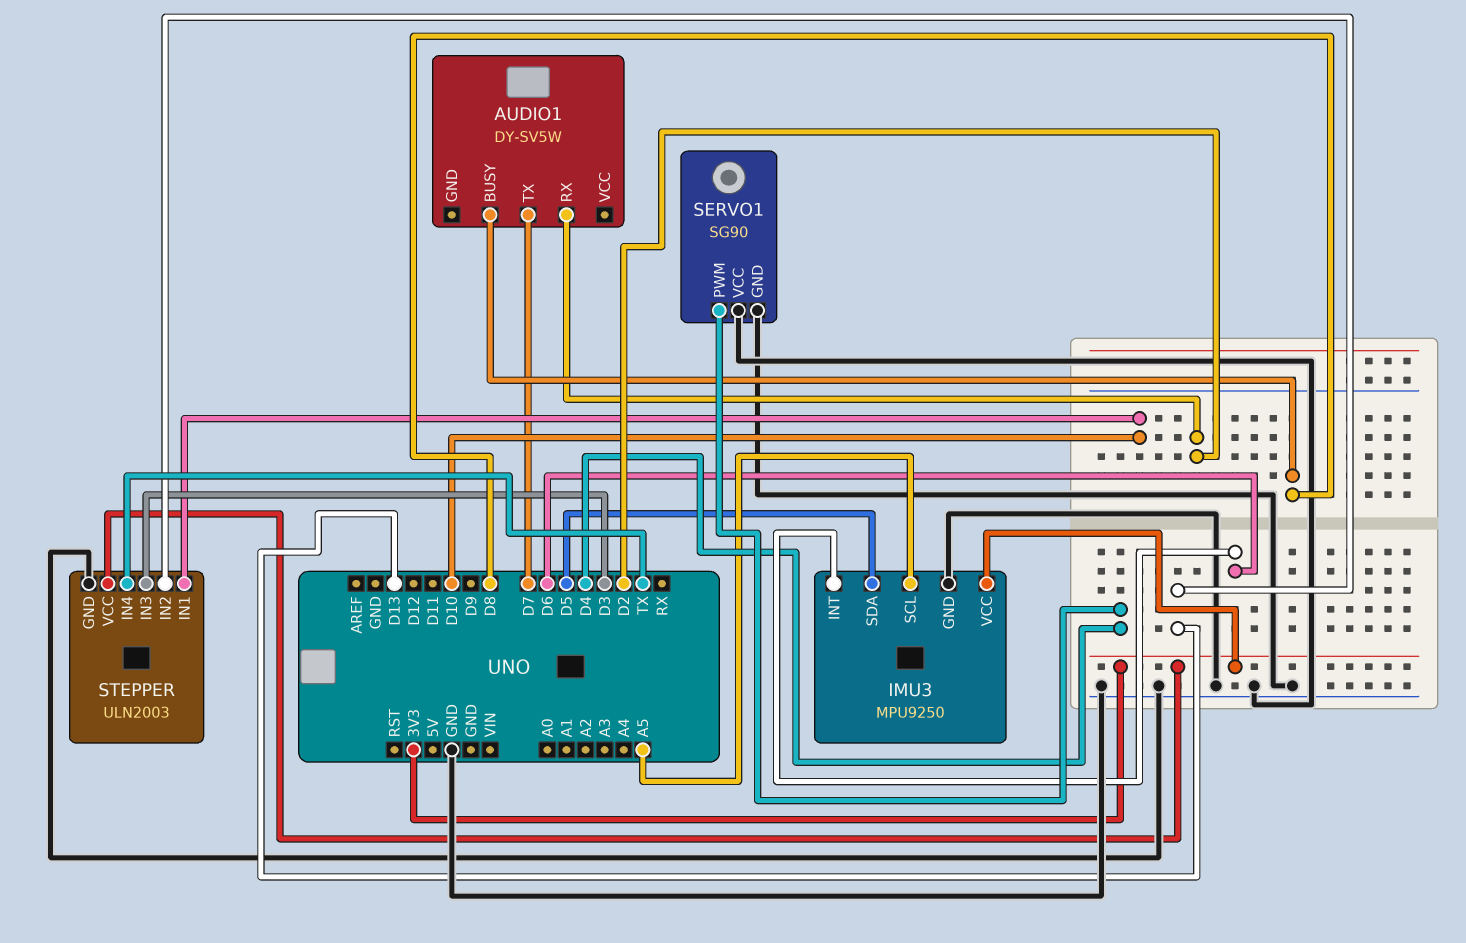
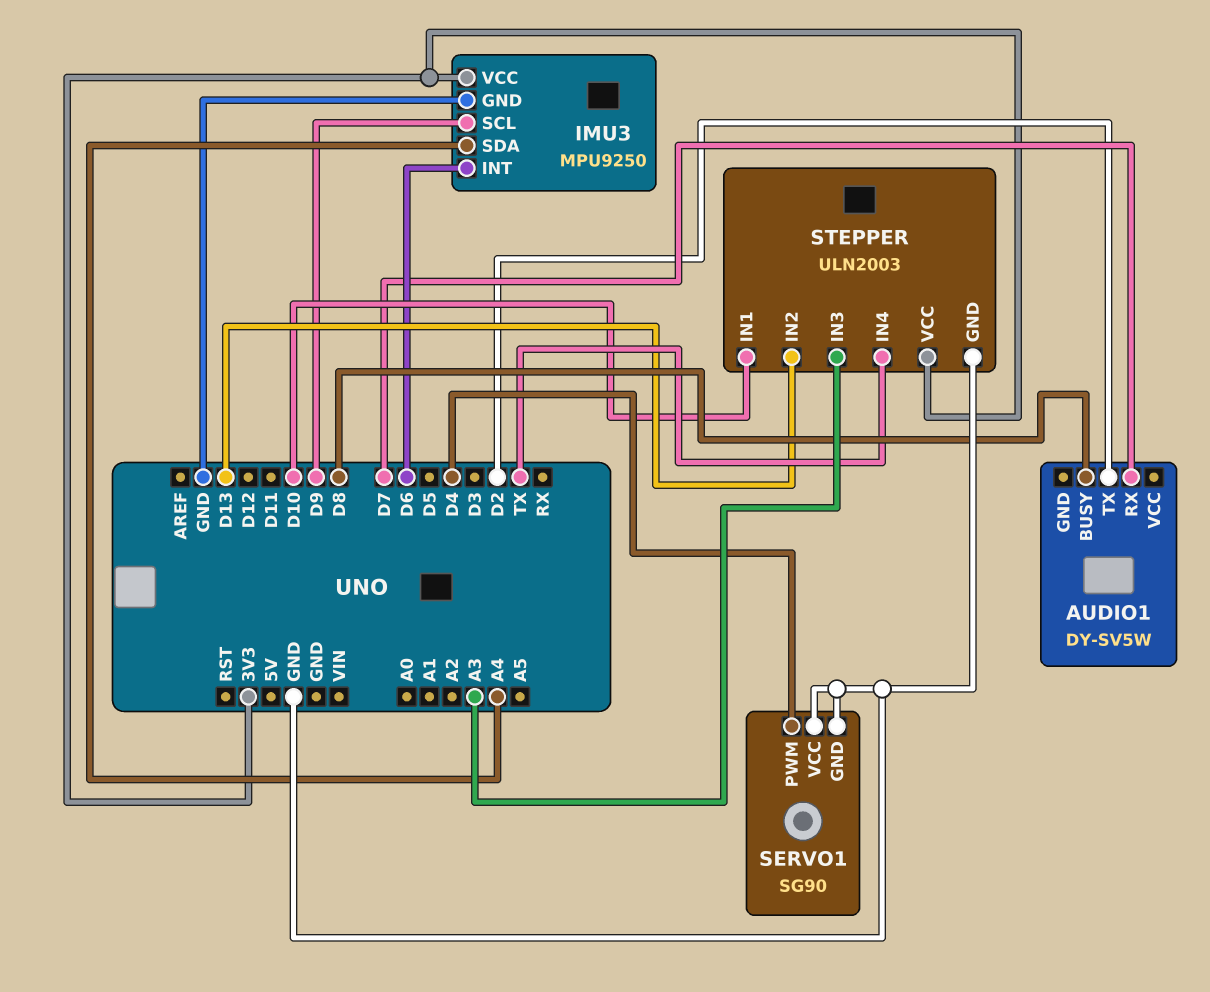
AUDIO1 pin RX: D2 -> D7
AUDIO1 pin TX: D7 -> D2
IMU3 pin SCL: A5 -> D9
IMU3 pin SDA: D5 -> A4
STEPPER pin IN3: D3 -> A3

